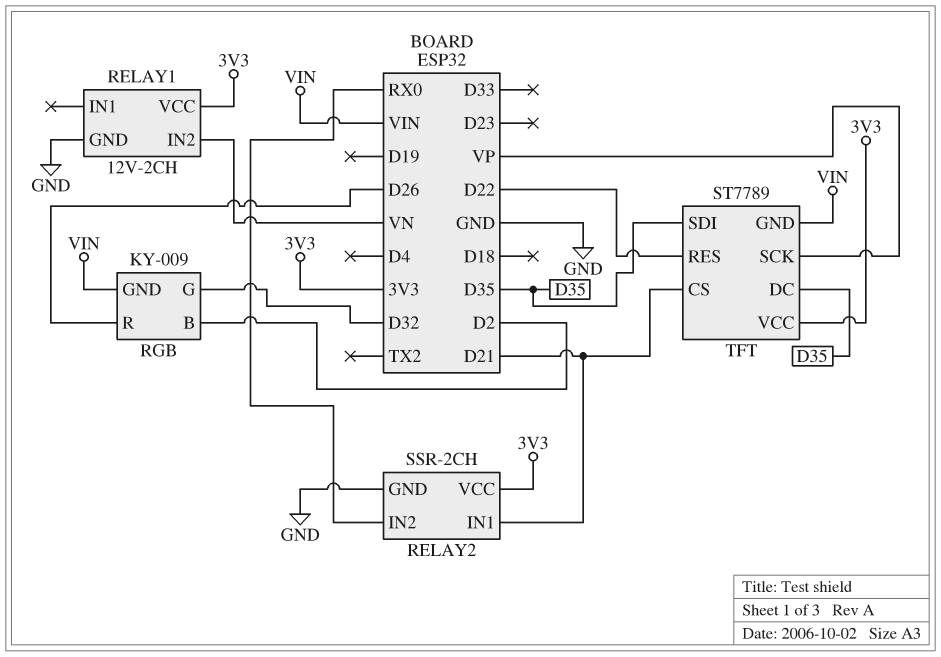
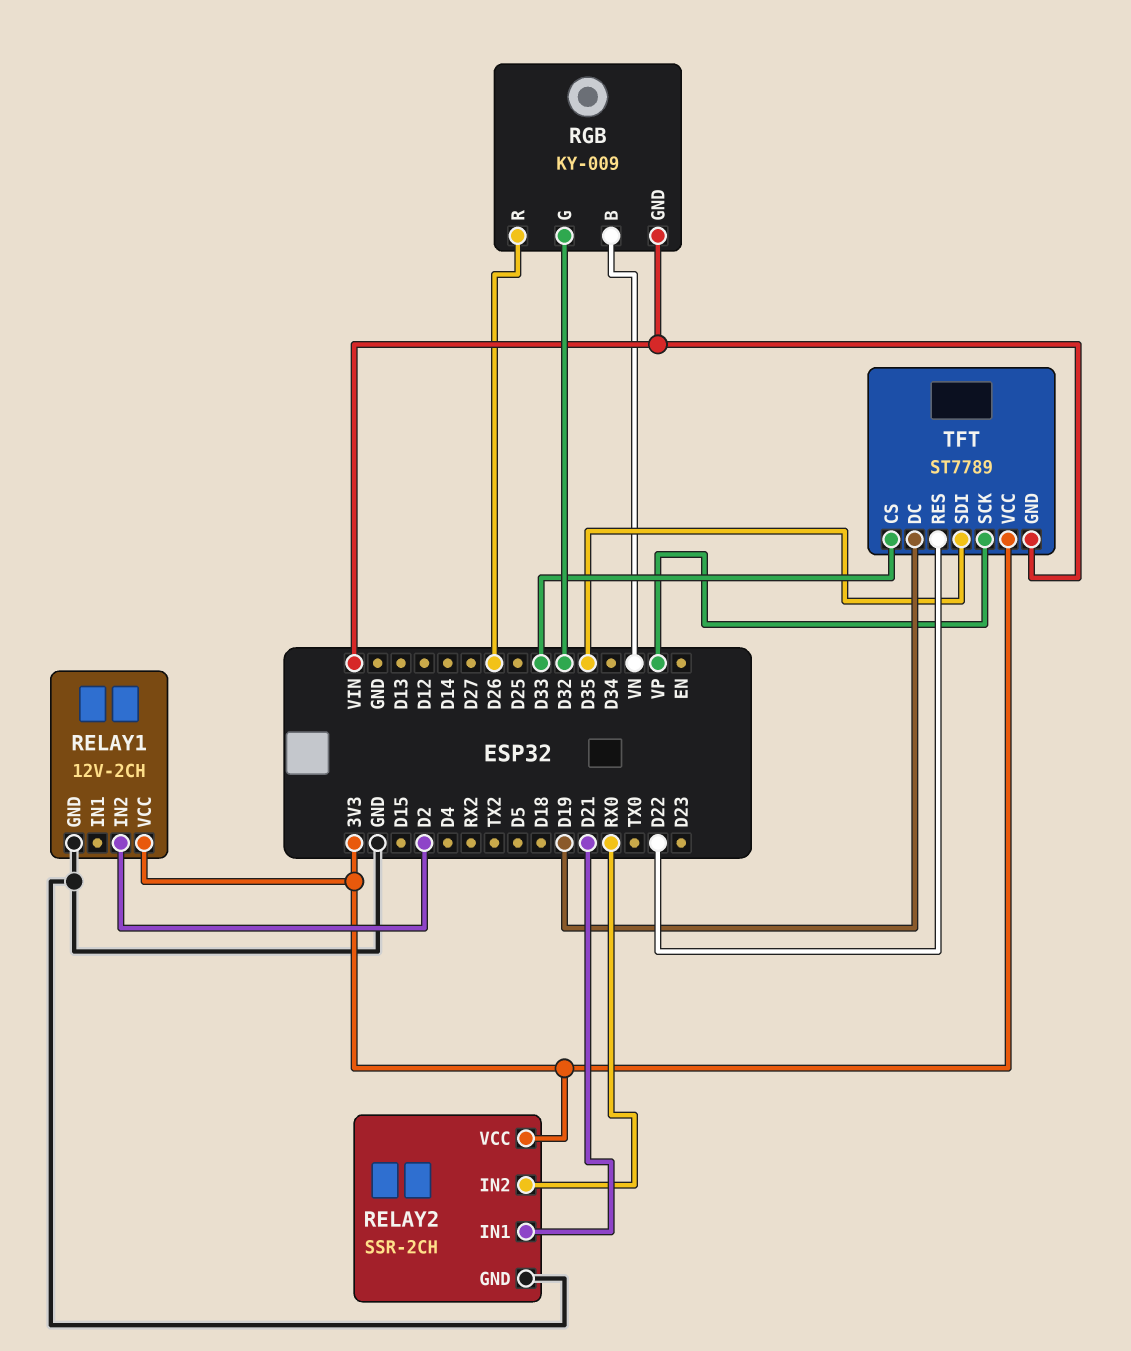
RELAY1 pin IN2: VN -> D2
RGB pin B: D2 -> VN
TFT pin CS: D21 -> D33
TFT pin DC: D35 -> D19

